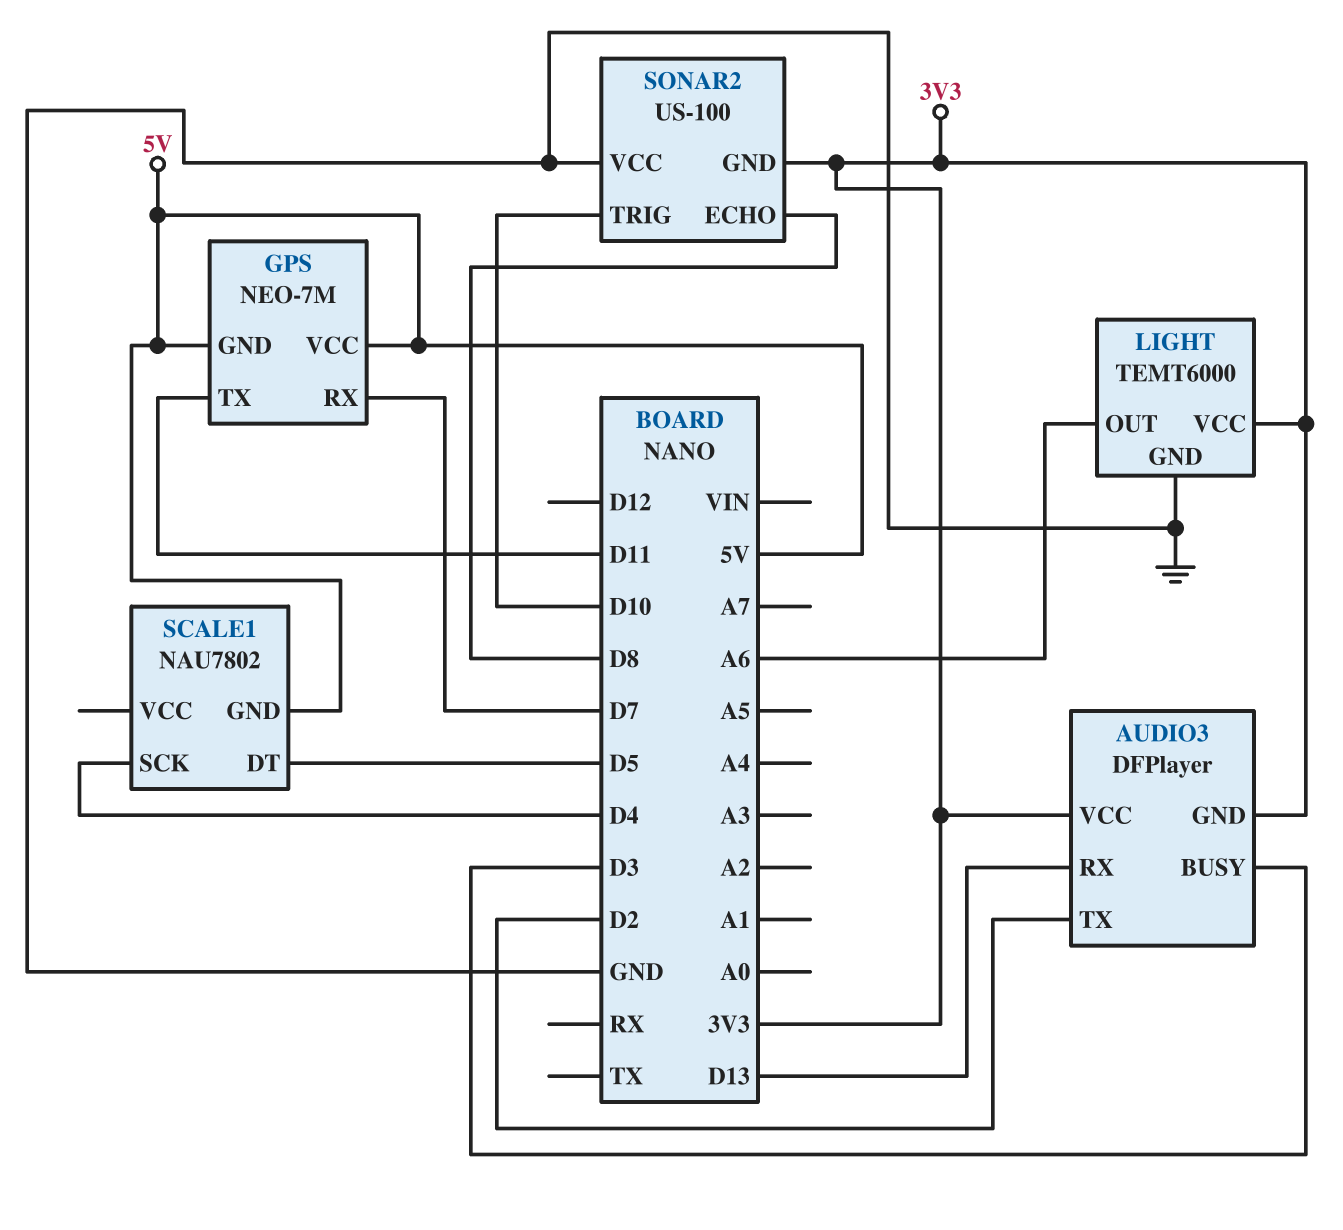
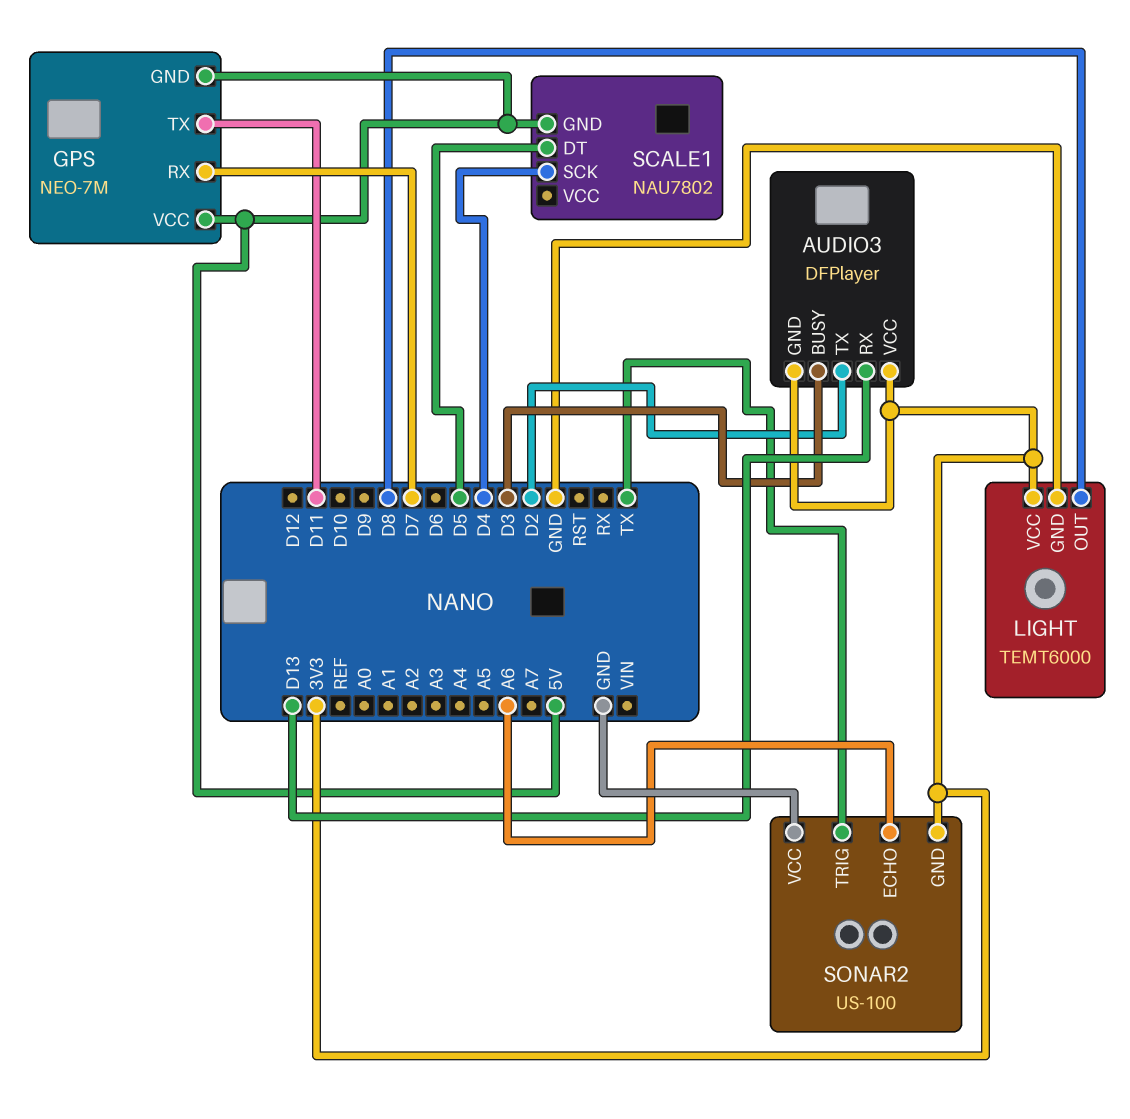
LIGHT pin OUT: A6 -> D8
SONAR2 pin ECHO: D8 -> A6
SONAR2 pin TRIG: D10 -> TX

